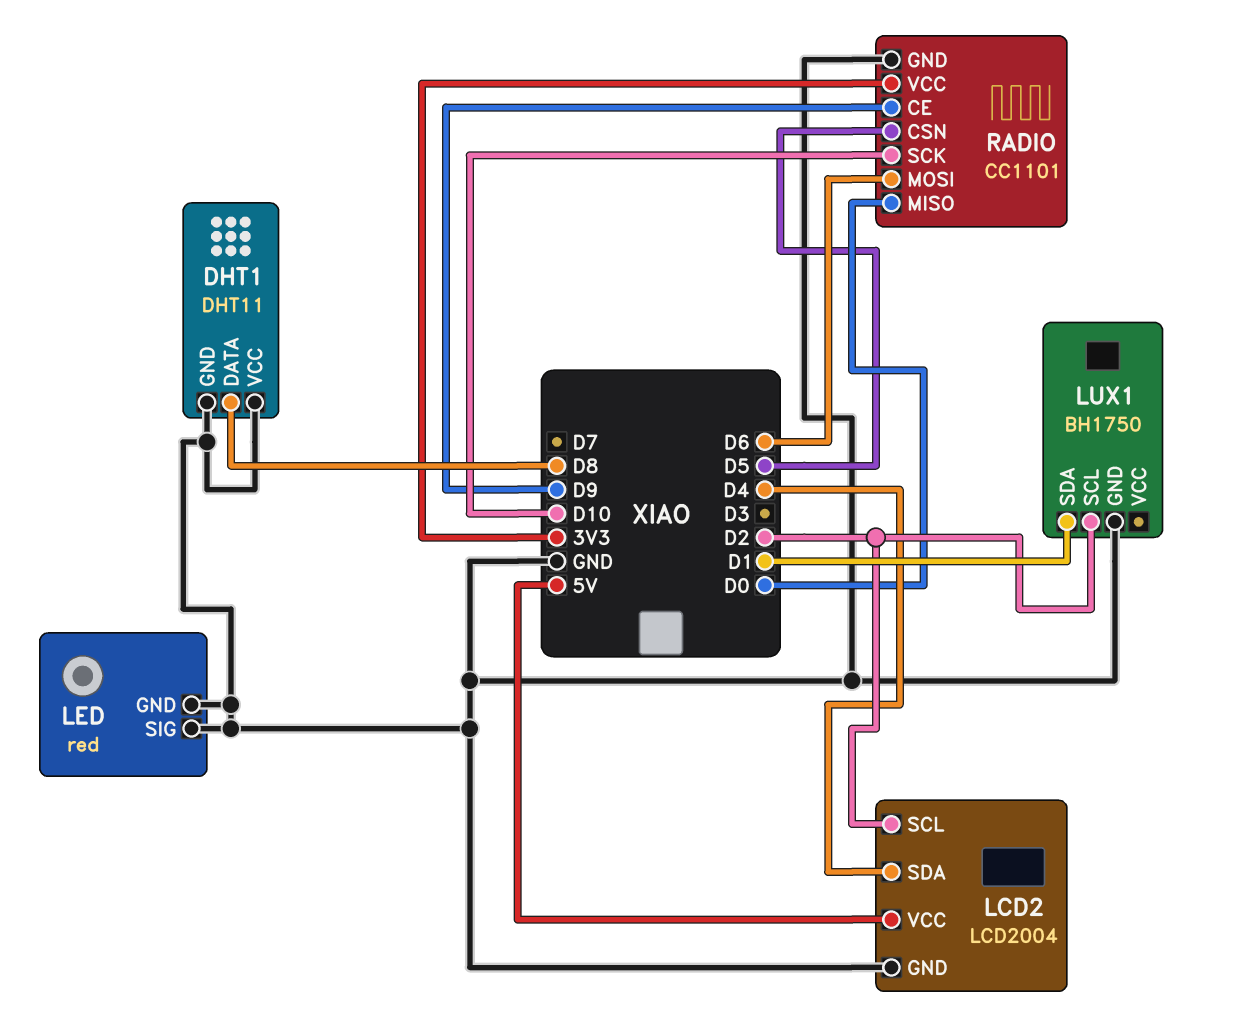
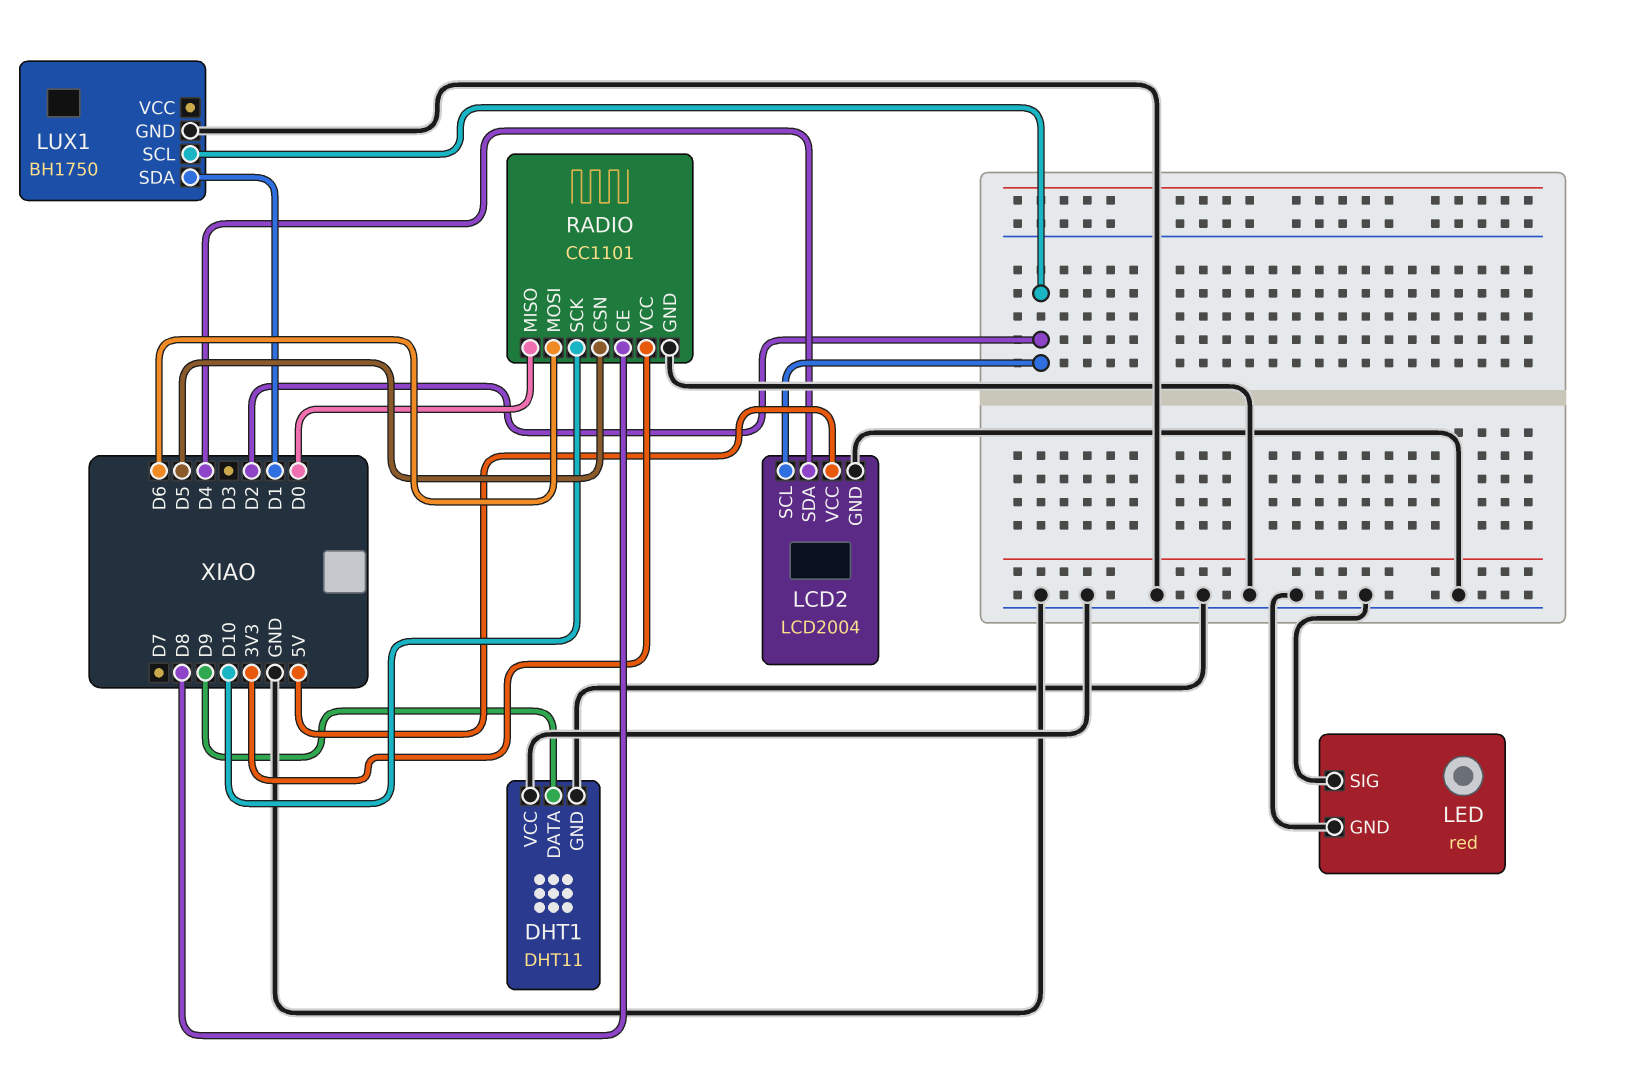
DHT1 pin DATA: D8 -> D9
RADIO pin CE: D9 -> D8

